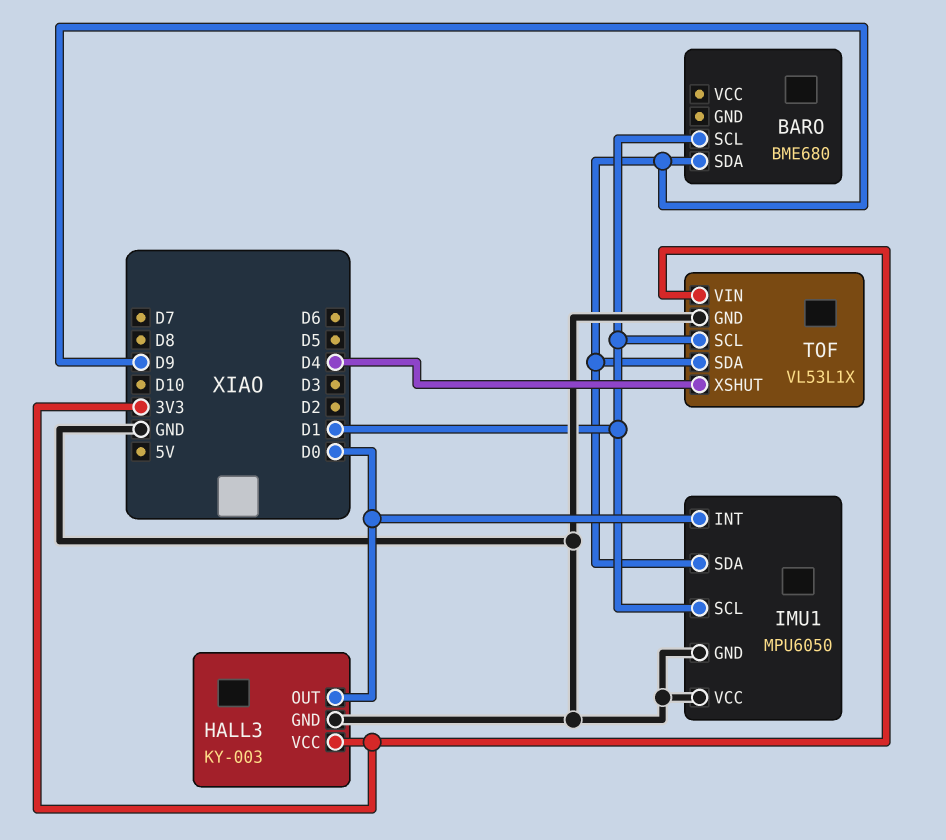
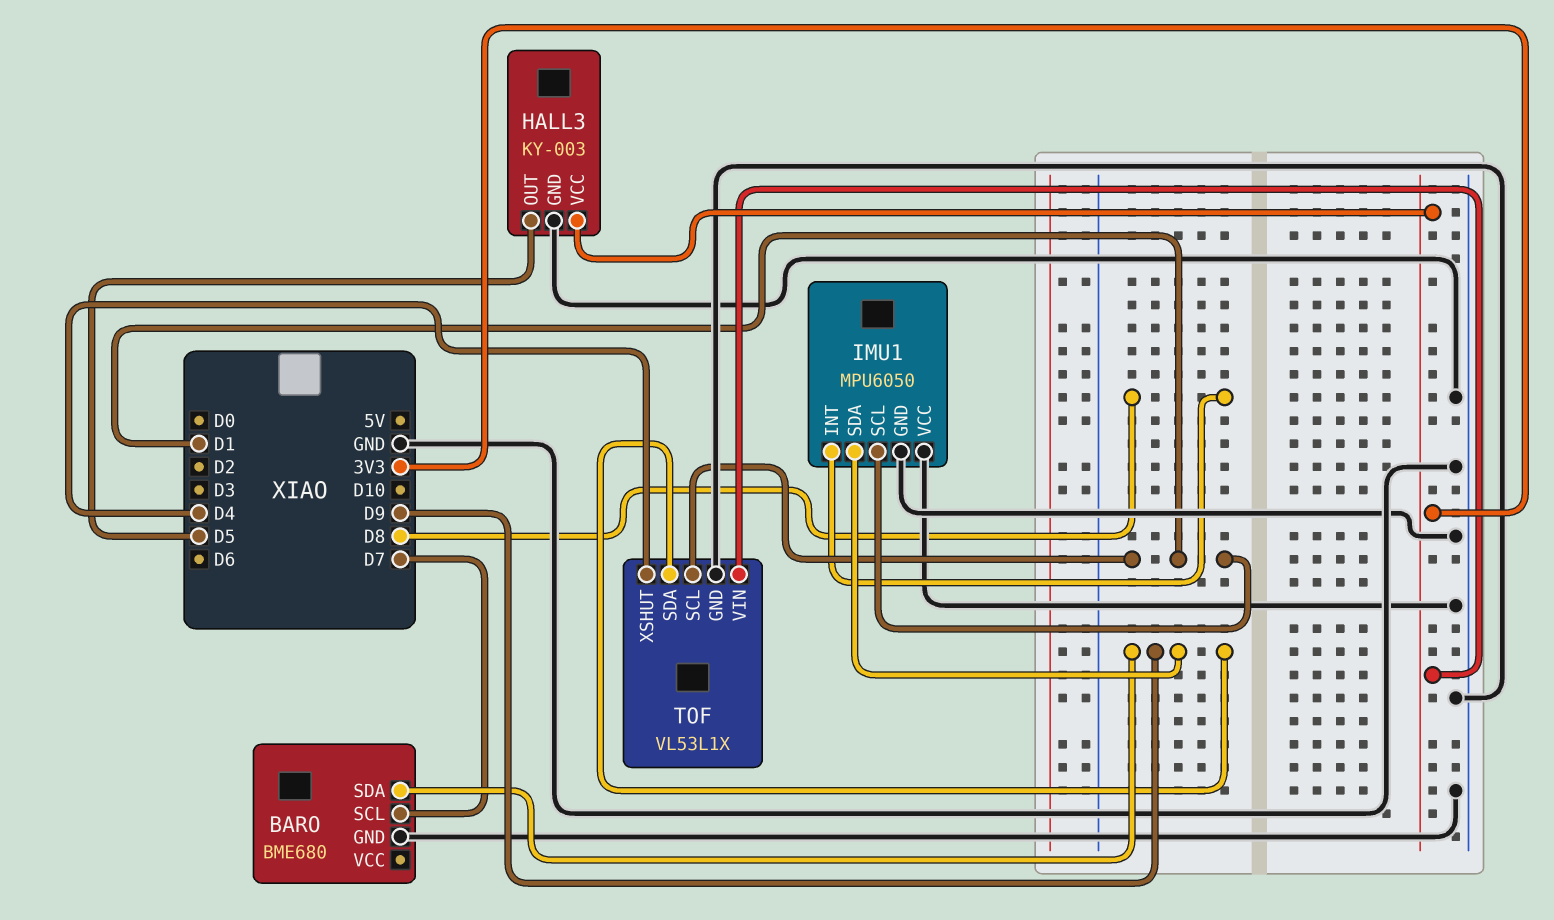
BARO pin GND: none -> GND
BARO pin SCL: D1 -> D7
HALL3 pin OUT: D0 -> D5
IMU1 pin INT: D0 -> D8

